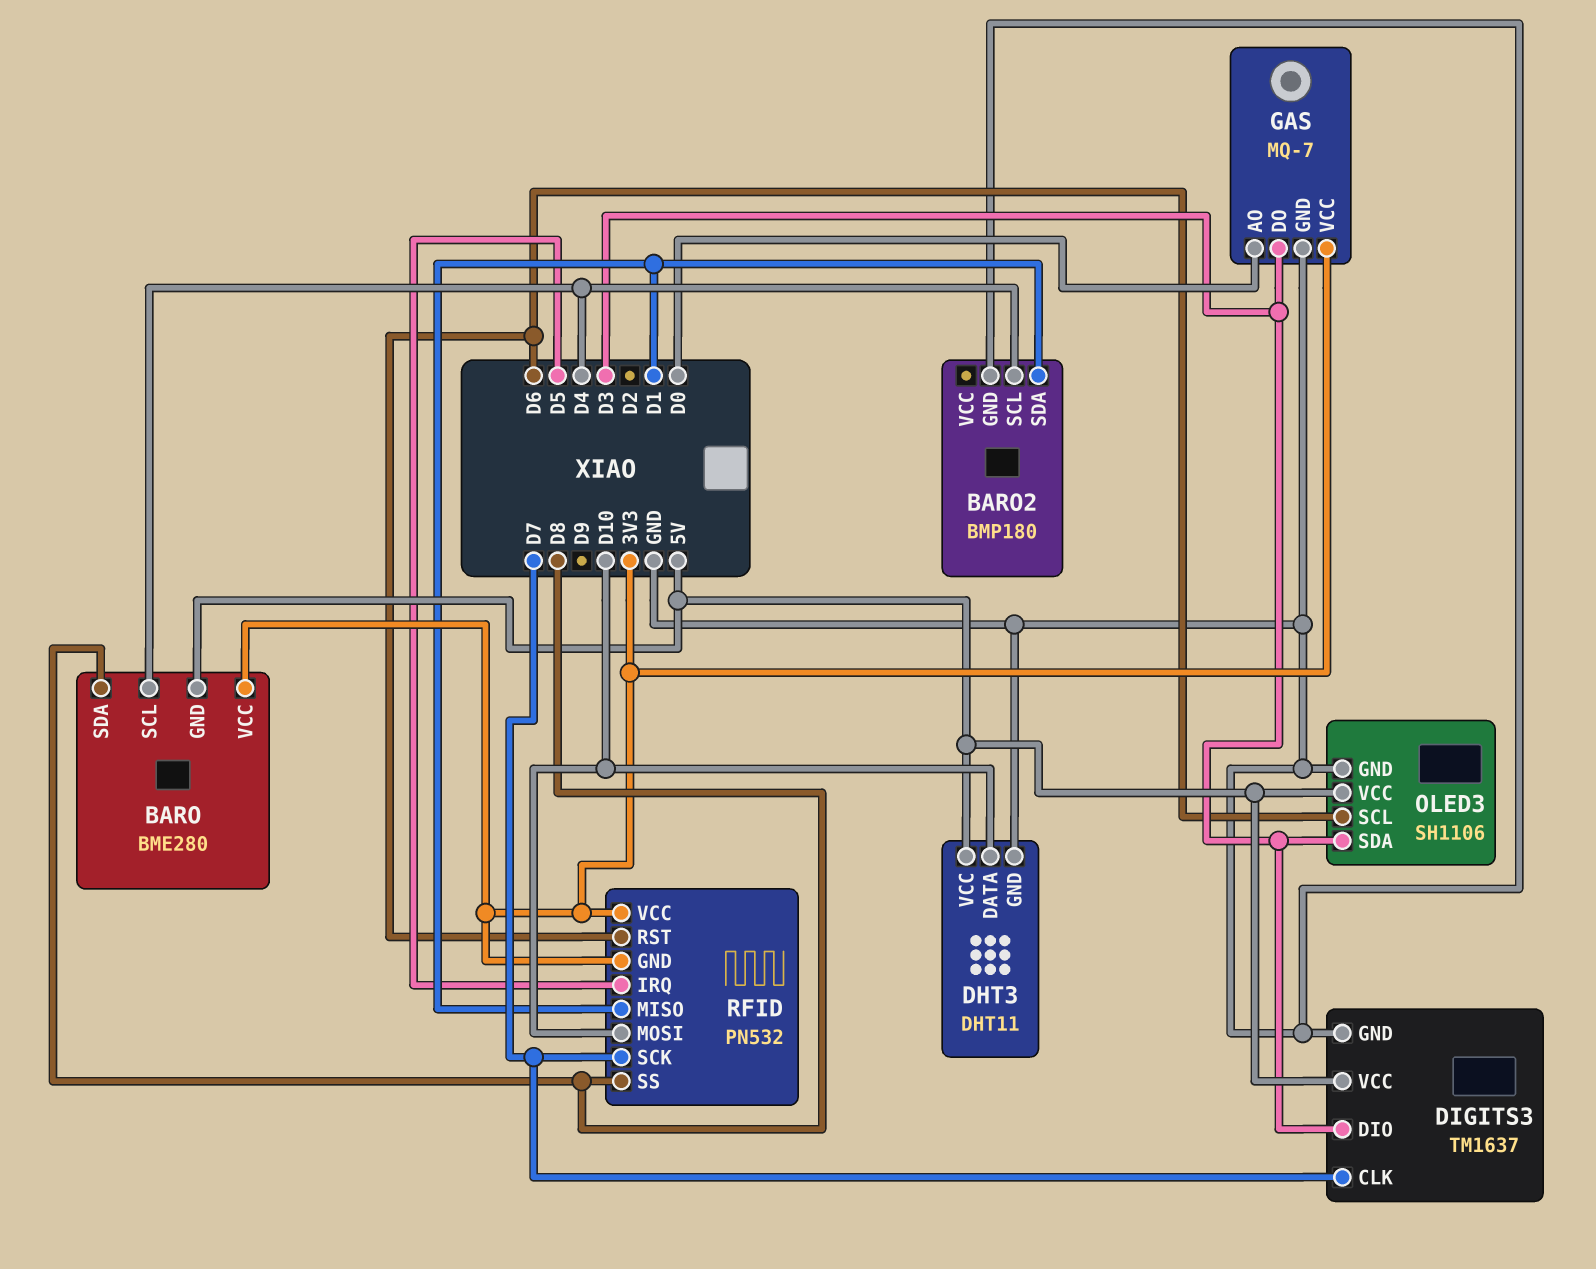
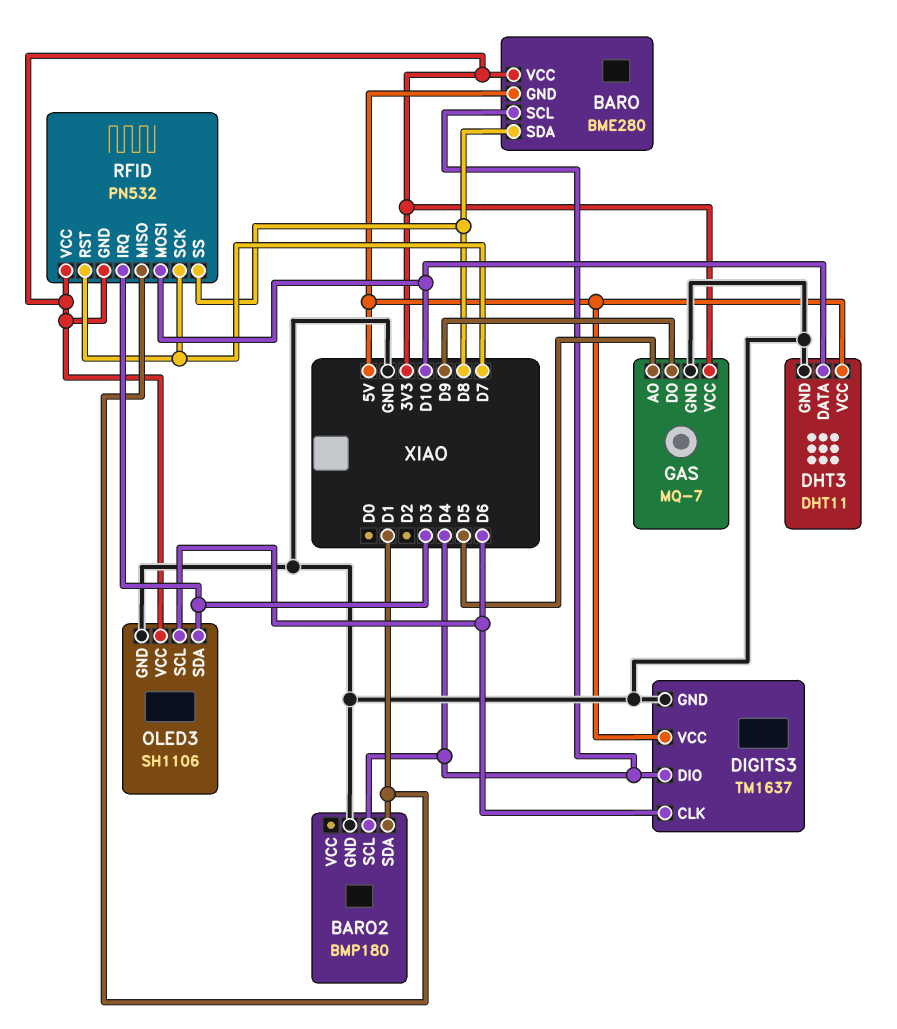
DIGITS3 pin CLK: D7 -> D6
DIGITS3 pin DIO: D3 -> D4
GAS pin AO: D0 -> D5
GAS pin DO: D3 -> D9
OLED3 pin VCC: 5V -> 3V3
RFID pin IRQ: D5 -> D3
RFID pin RST: D6 -> D7

